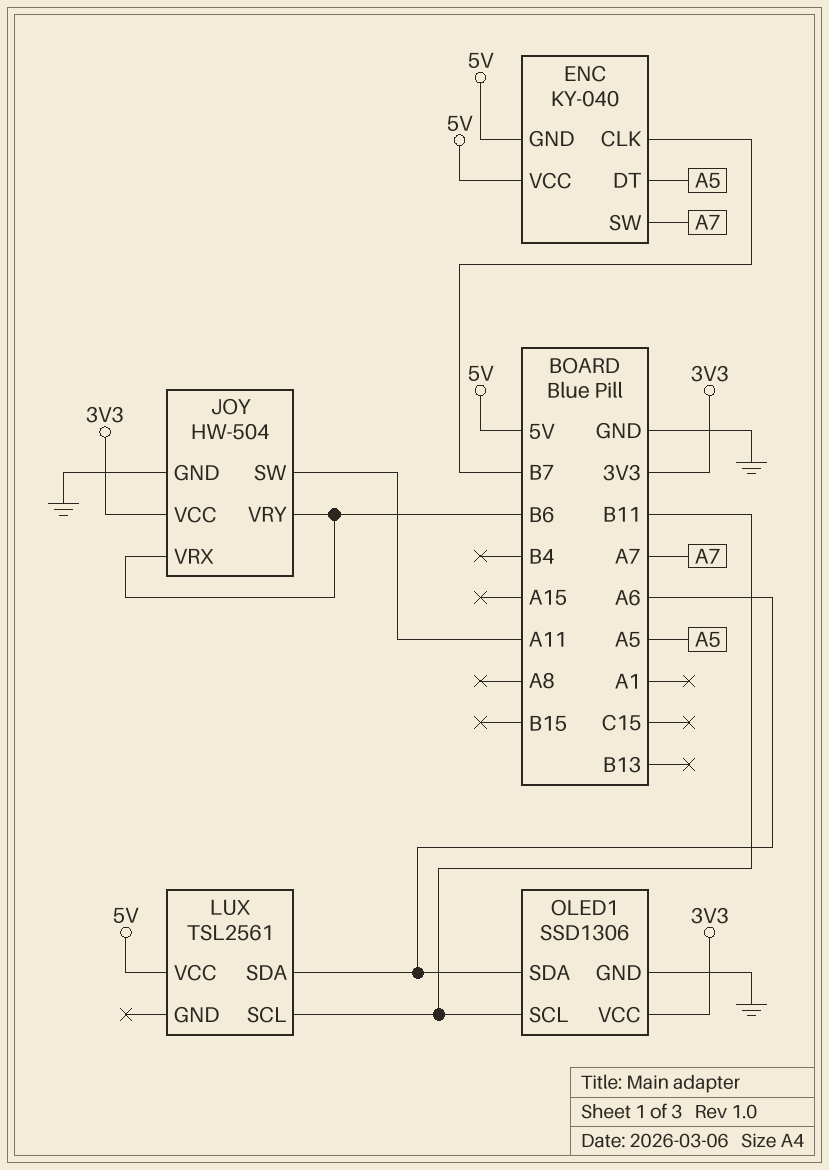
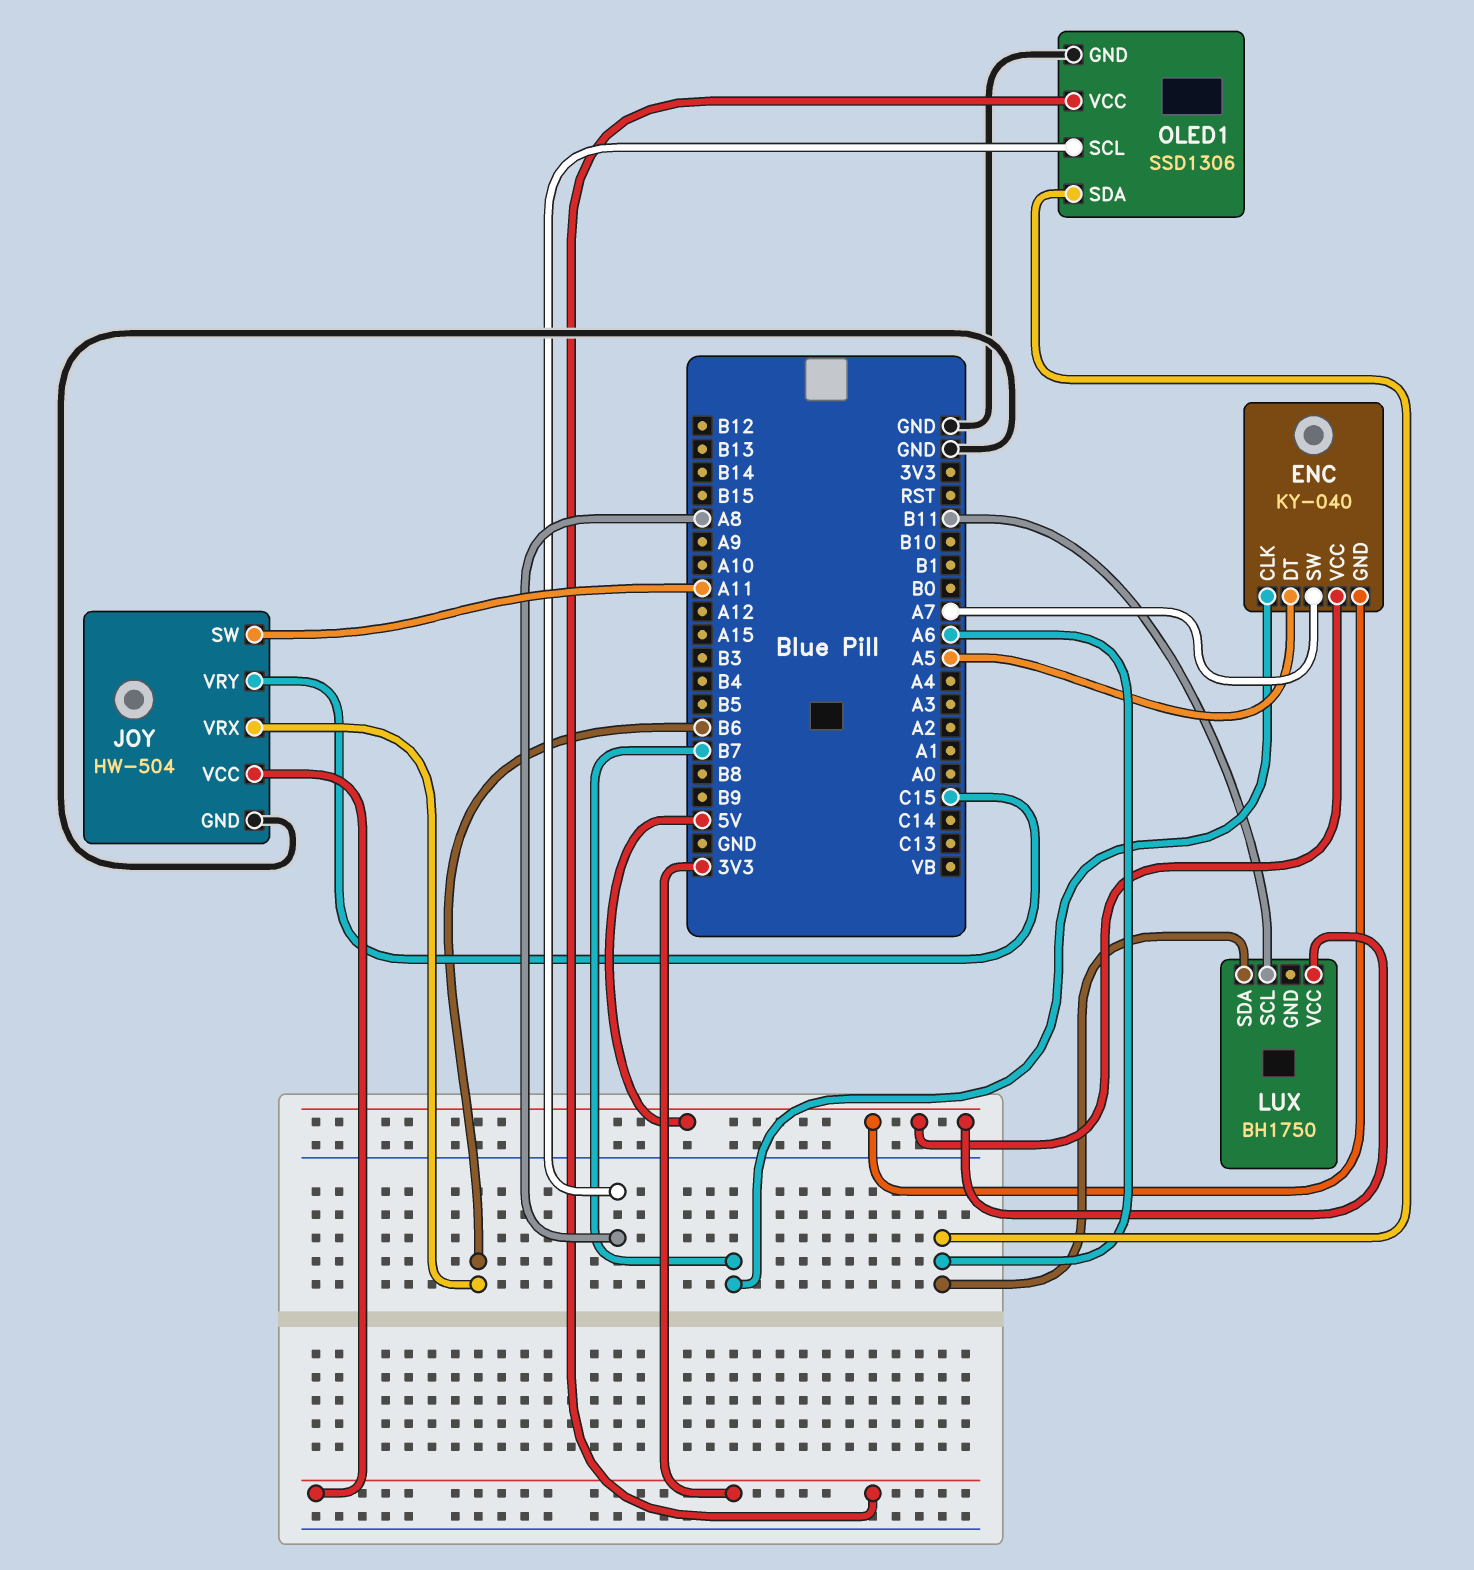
JOY pin VRY: B6 -> C15
LUX: TSL2561 -> BH1750
OLED1 pin SCL: B11 -> A8

